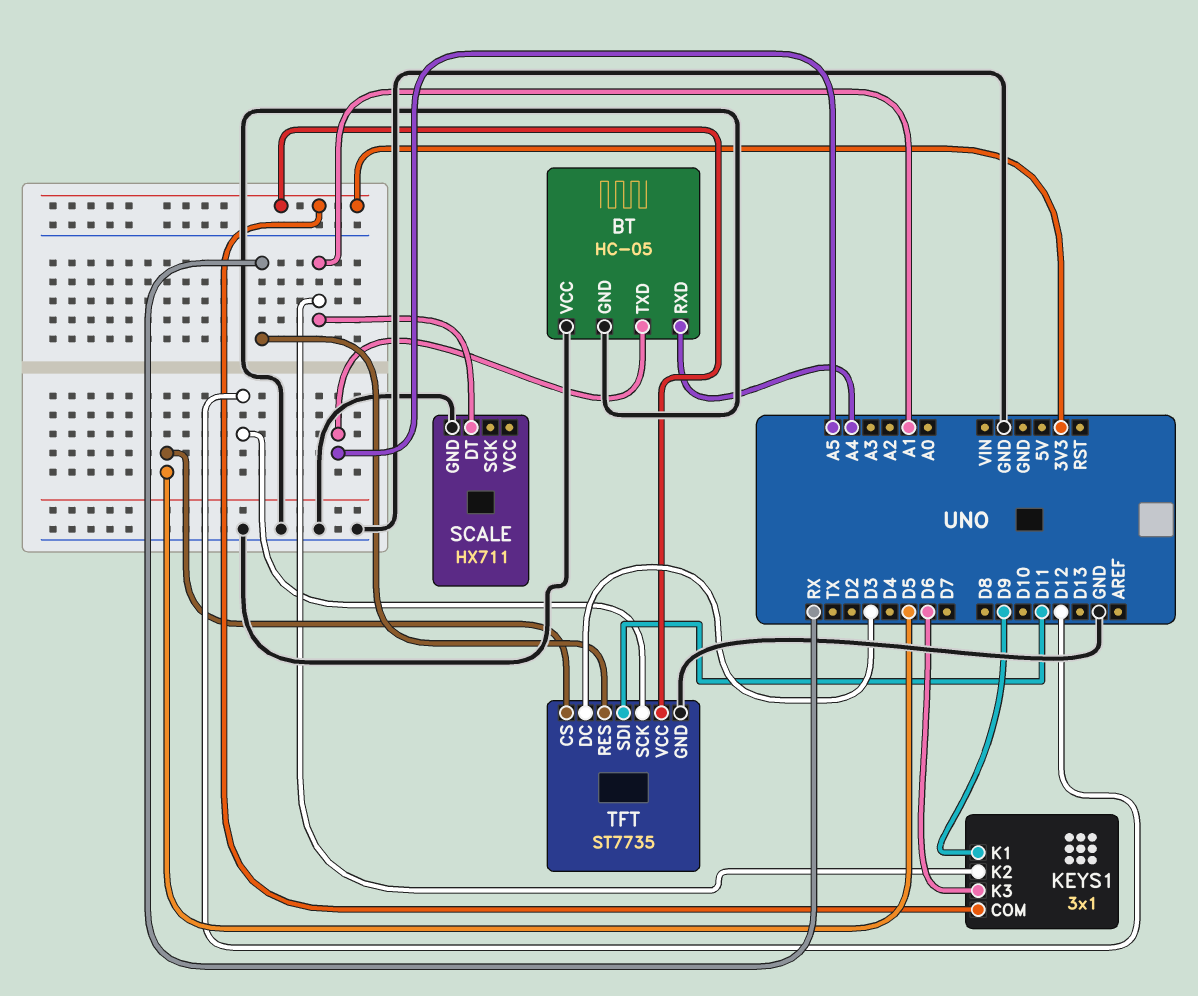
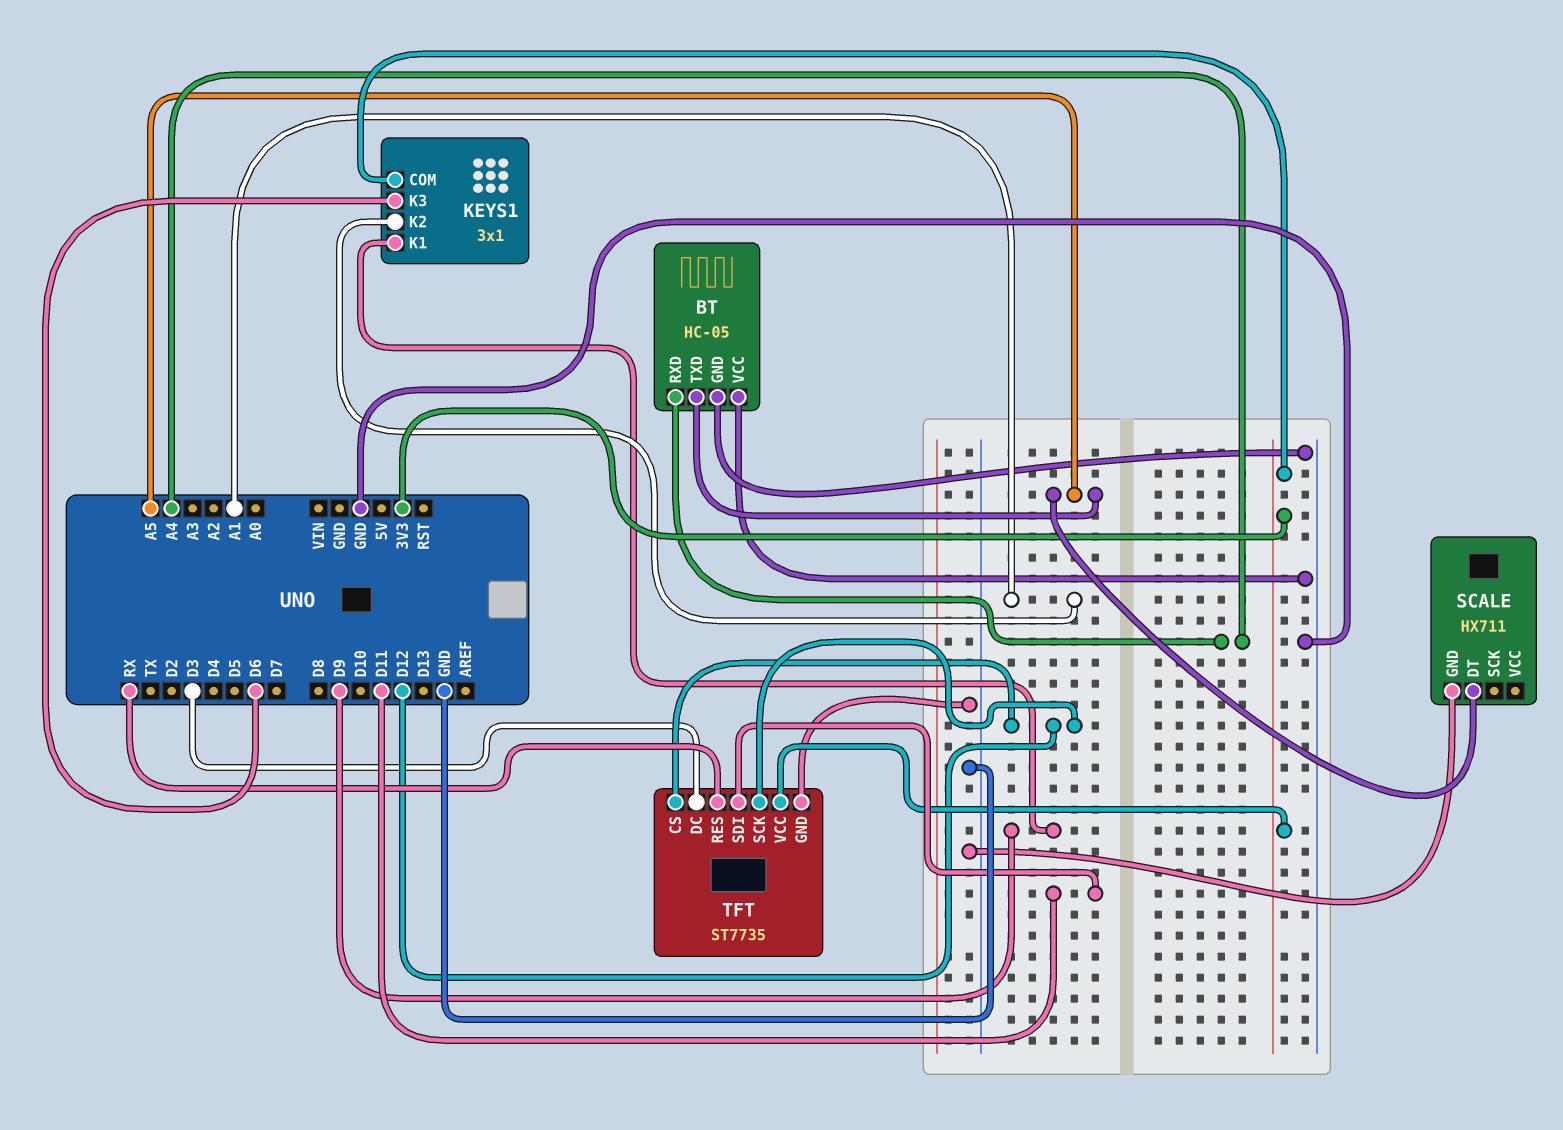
SCALE pin DT: A1 -> A5
TFT pin CS: D5 -> D12

